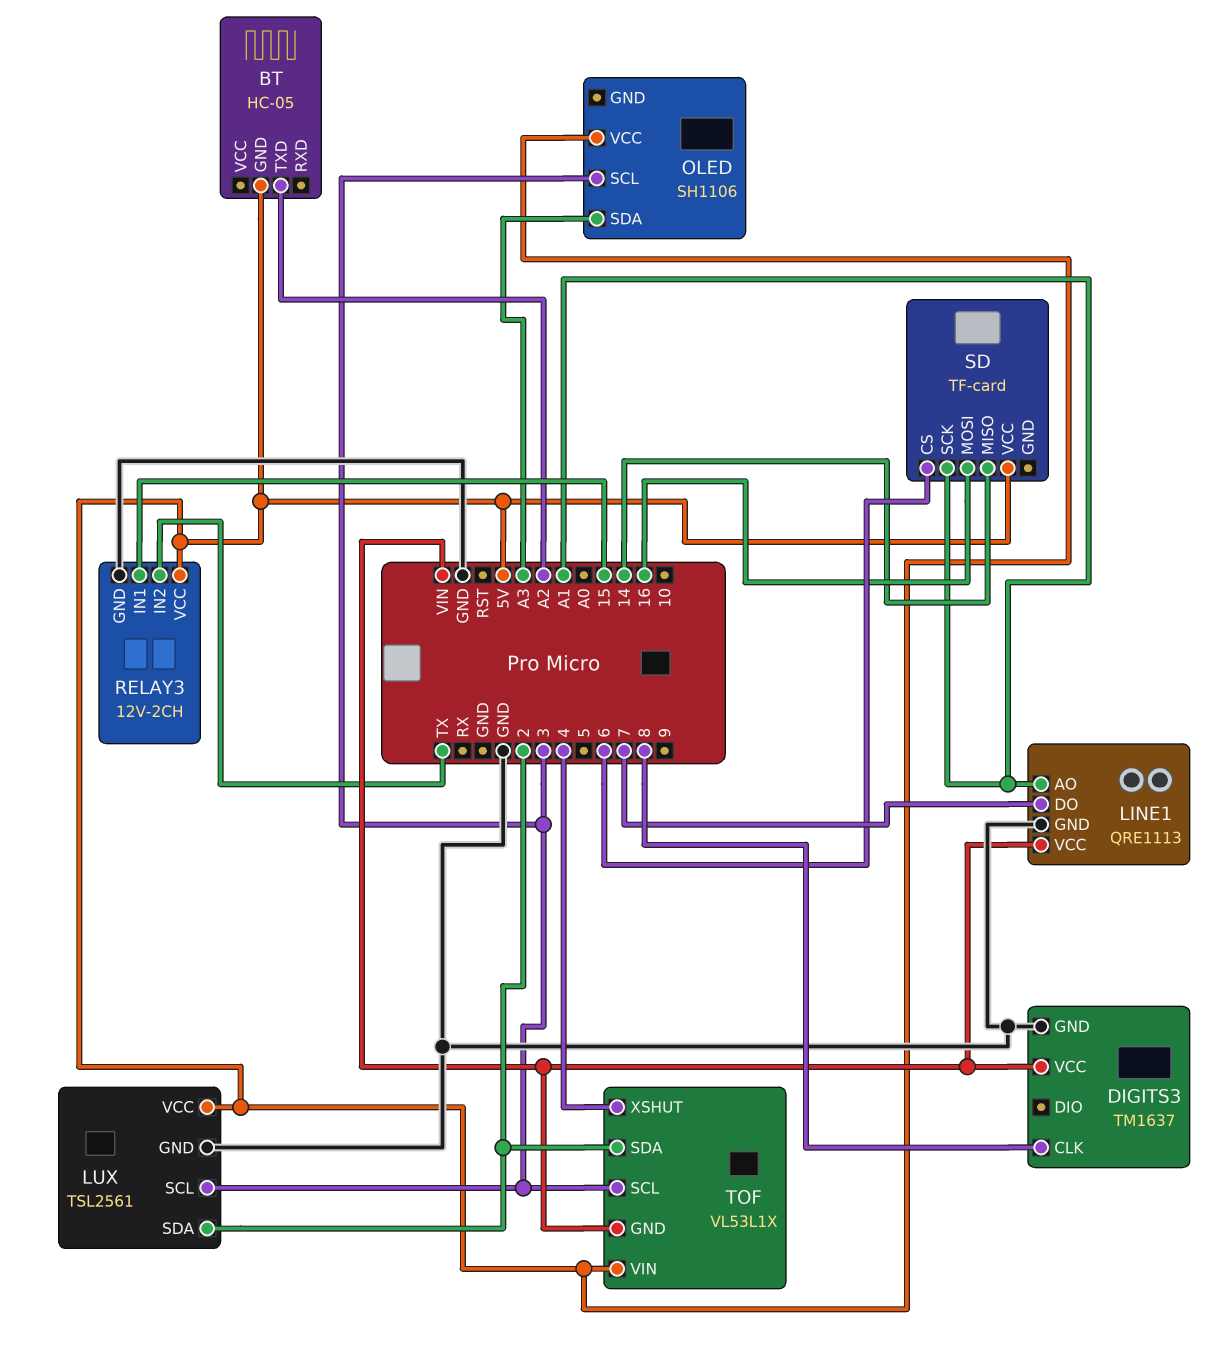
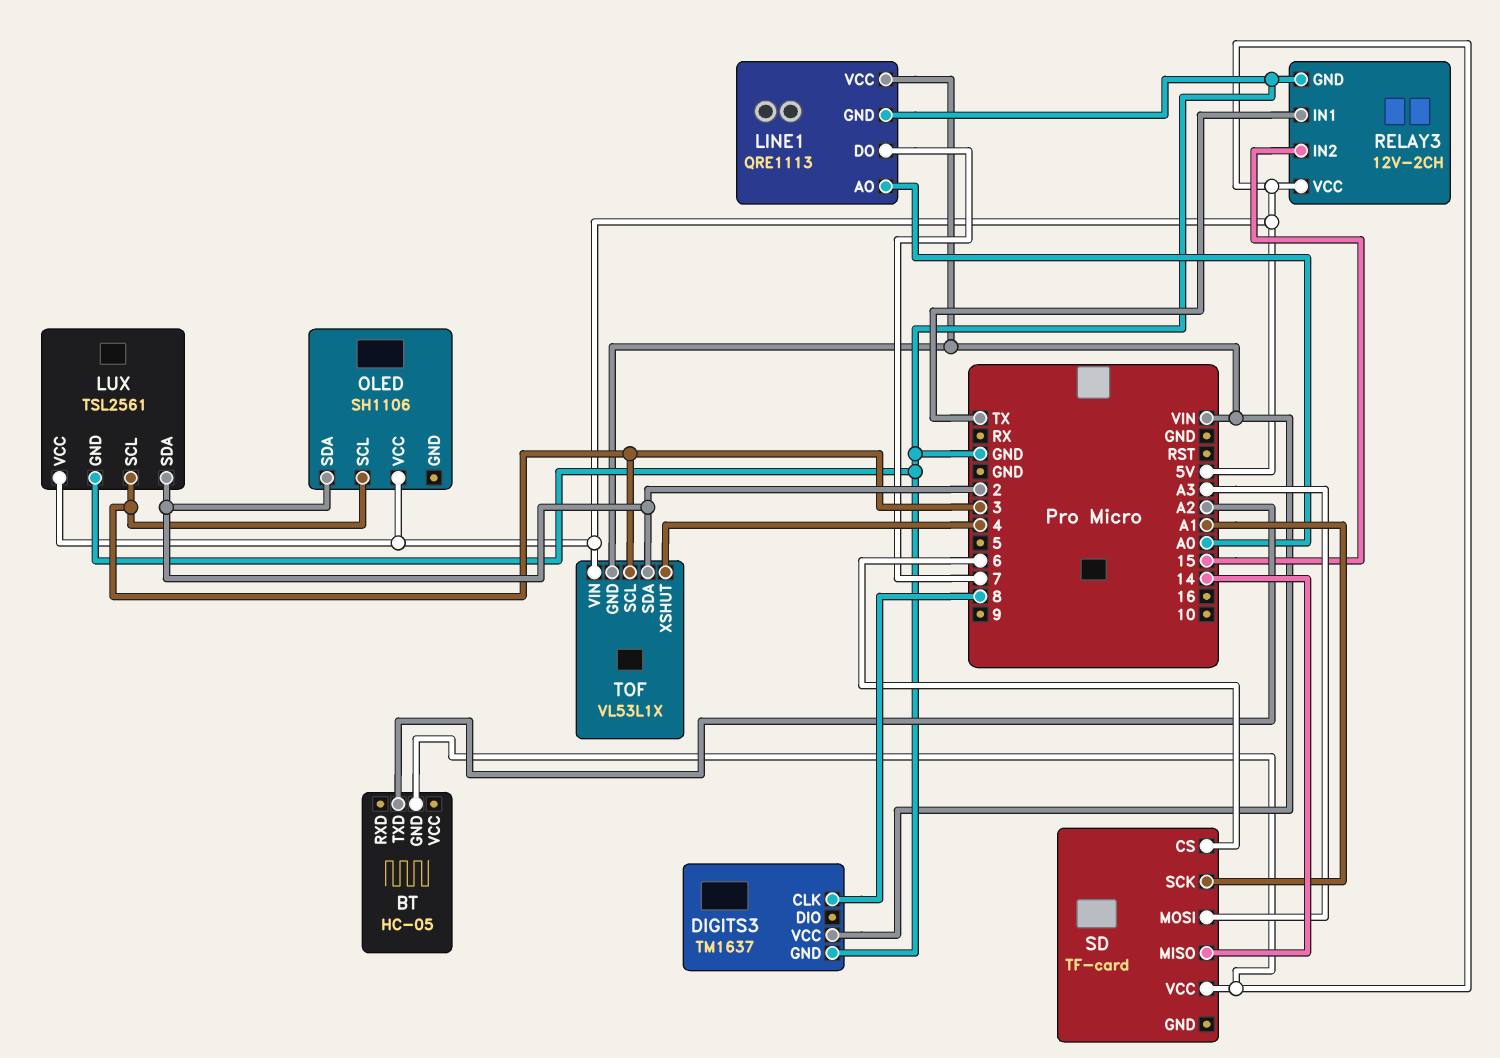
LINE1 pin AO: A1 -> A0
OLED pin SDA: A3 -> 2
RELAY3 pin IN1: 15 -> TX
RELAY3 pin IN2: TX -> 15
SD pin MOSI: 16 -> A3

